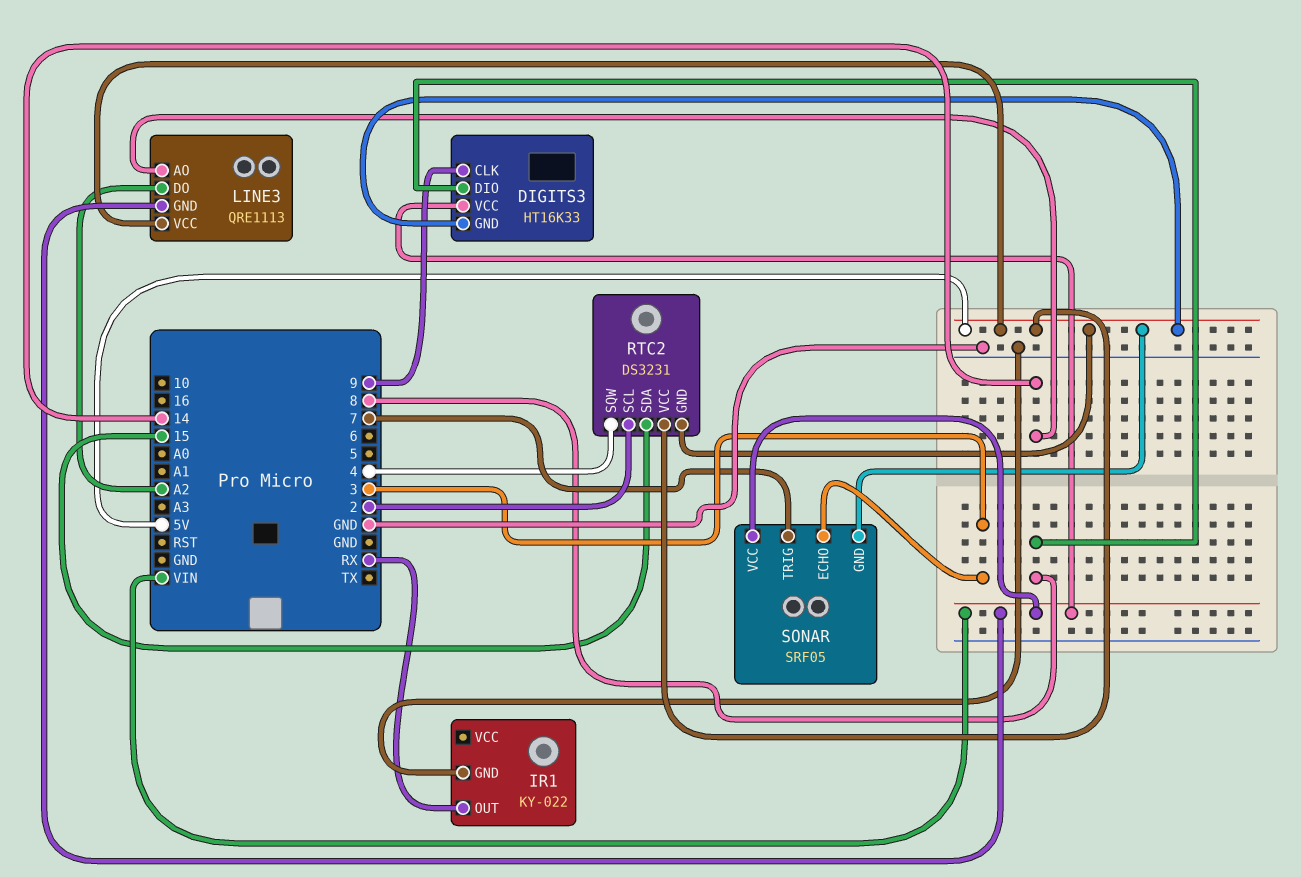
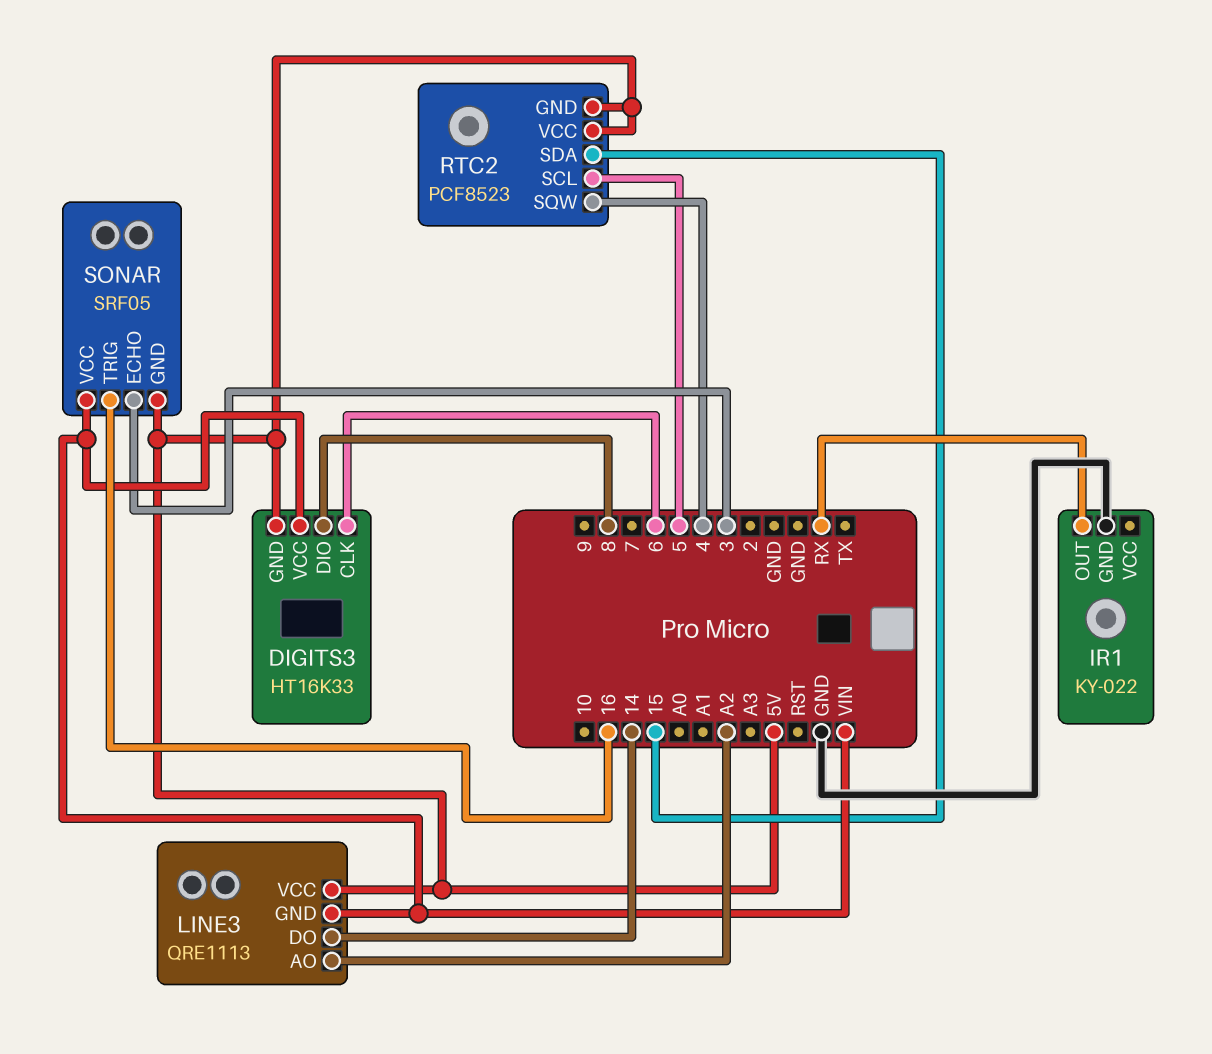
DIGITS3 pin CLK: 9 -> 6
LINE3 pin AO: 14 -> A2
LINE3 pin DO: A2 -> 14
RTC2: DS3231 -> PCF8523
RTC2 pin SCL: 2 -> 5
SONAR pin TRIG: 7 -> 16

